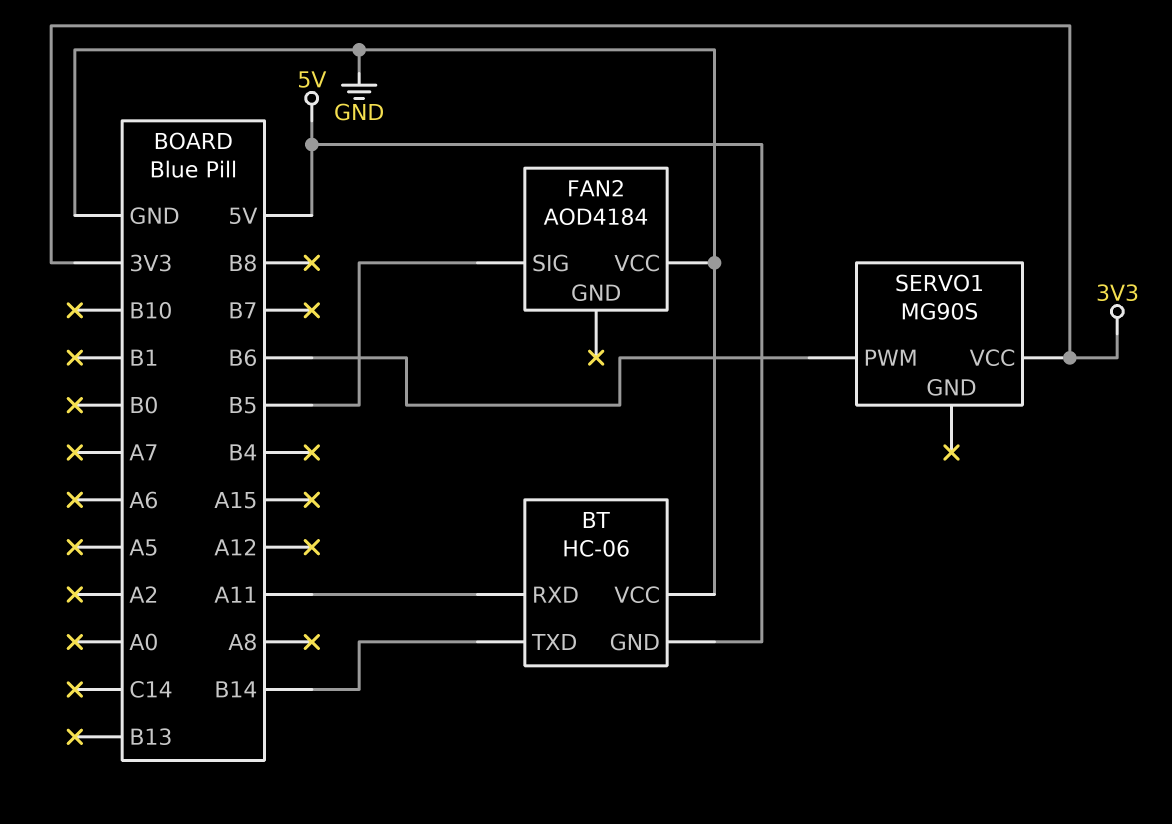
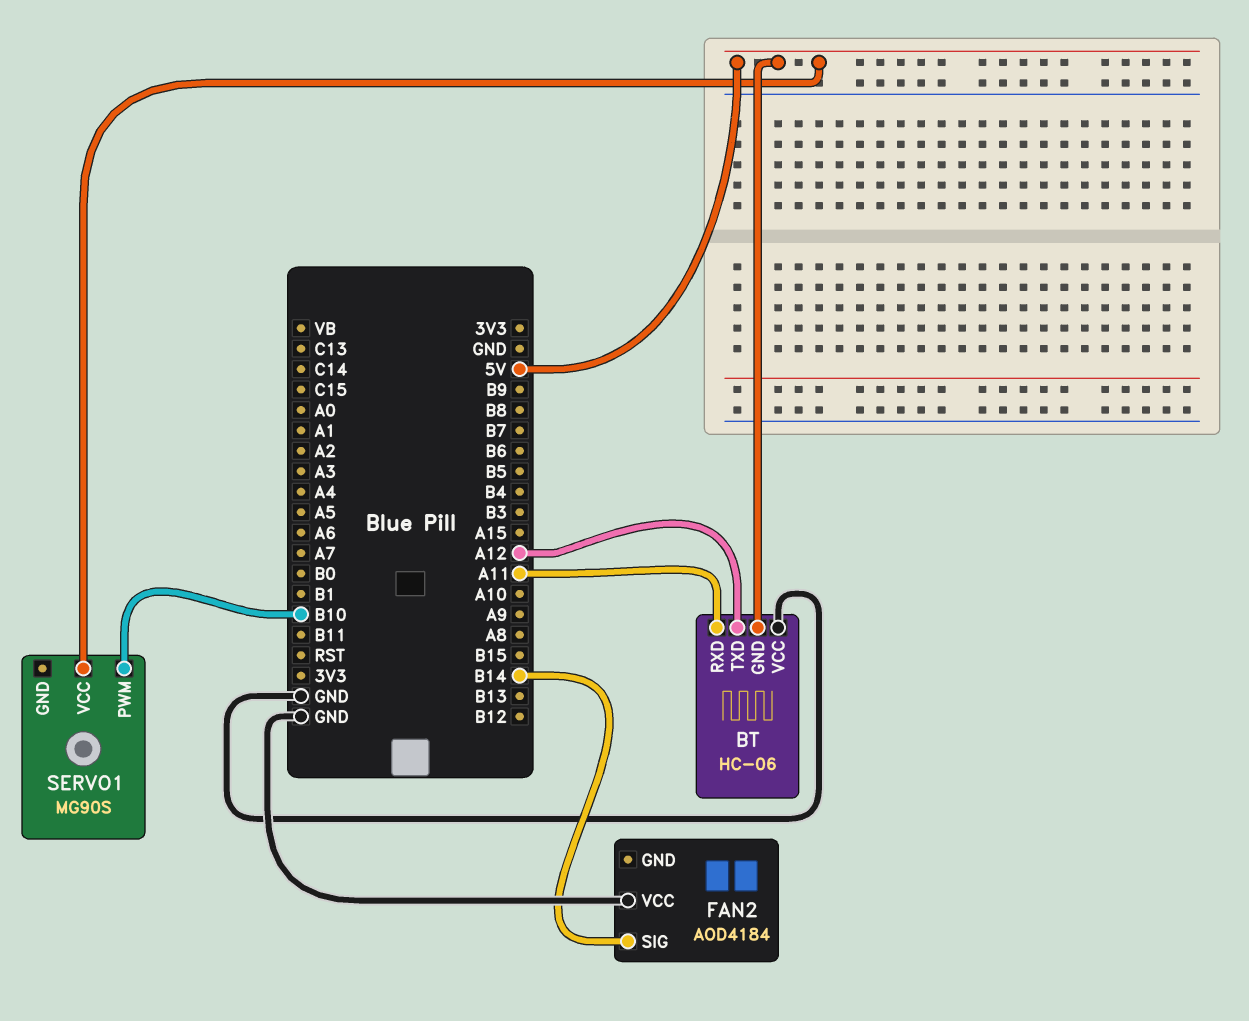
BT pin TXD: B14 -> A12
FAN2 pin SIG: B5 -> B14
SERVO1 pin PWM: B6 -> B10
SERVO1 pin VCC: 3V3 -> 5V

